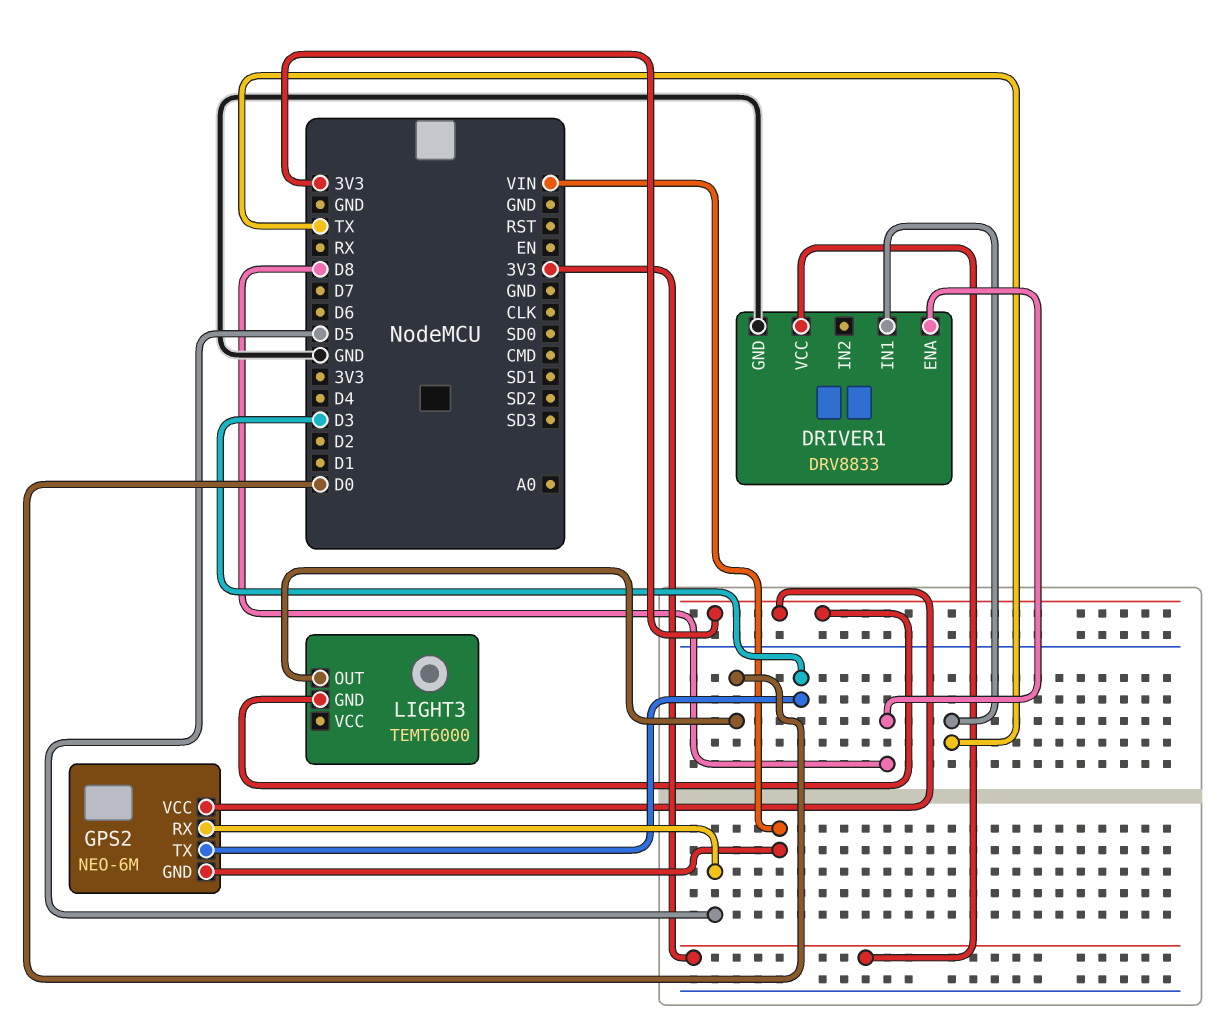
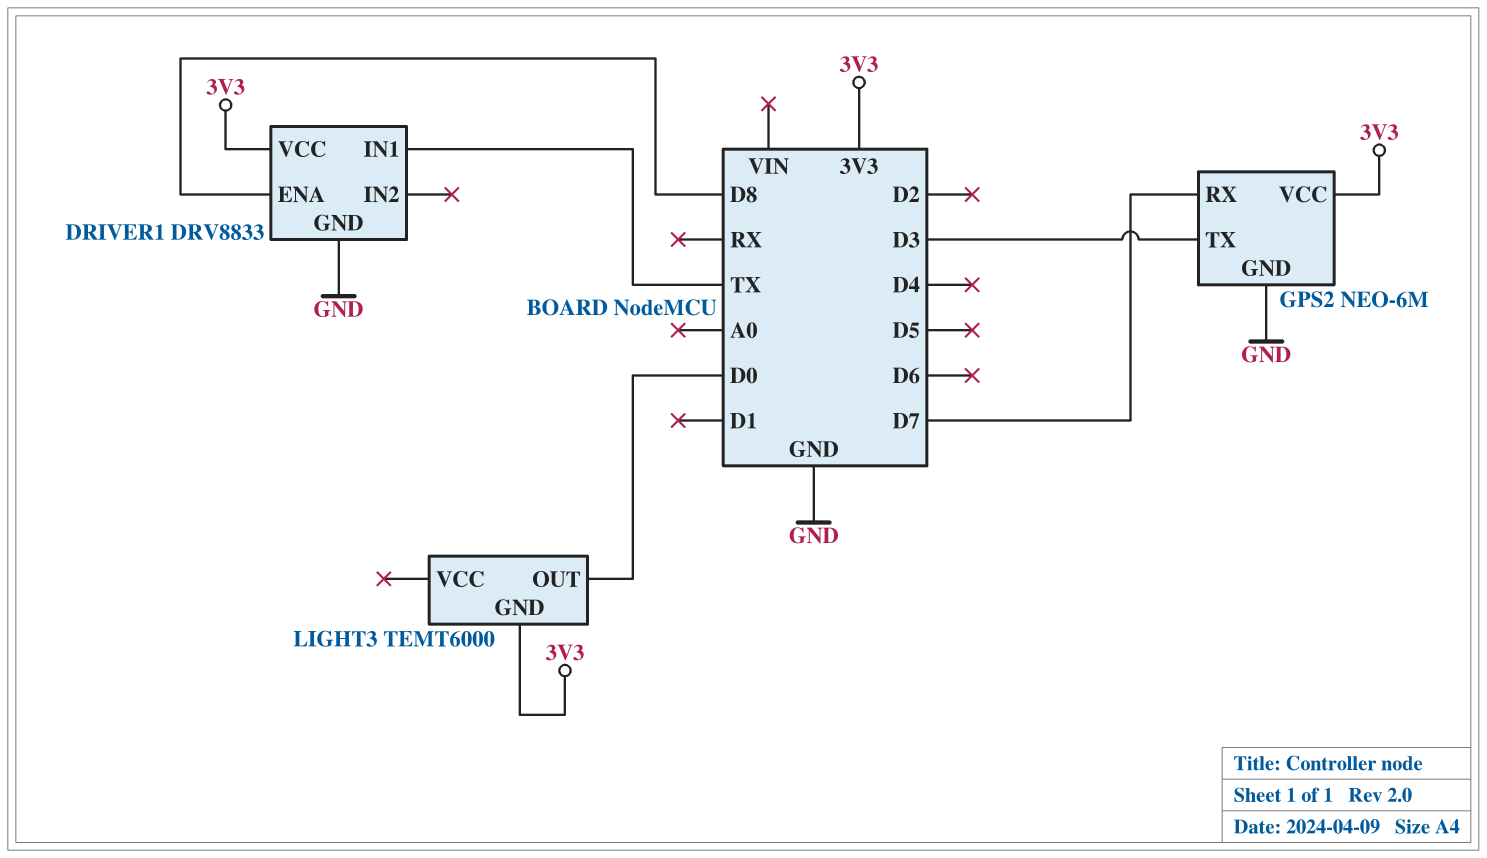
GPS2 pin GND: VIN -> GND
GPS2 pin RX: D5 -> D7

